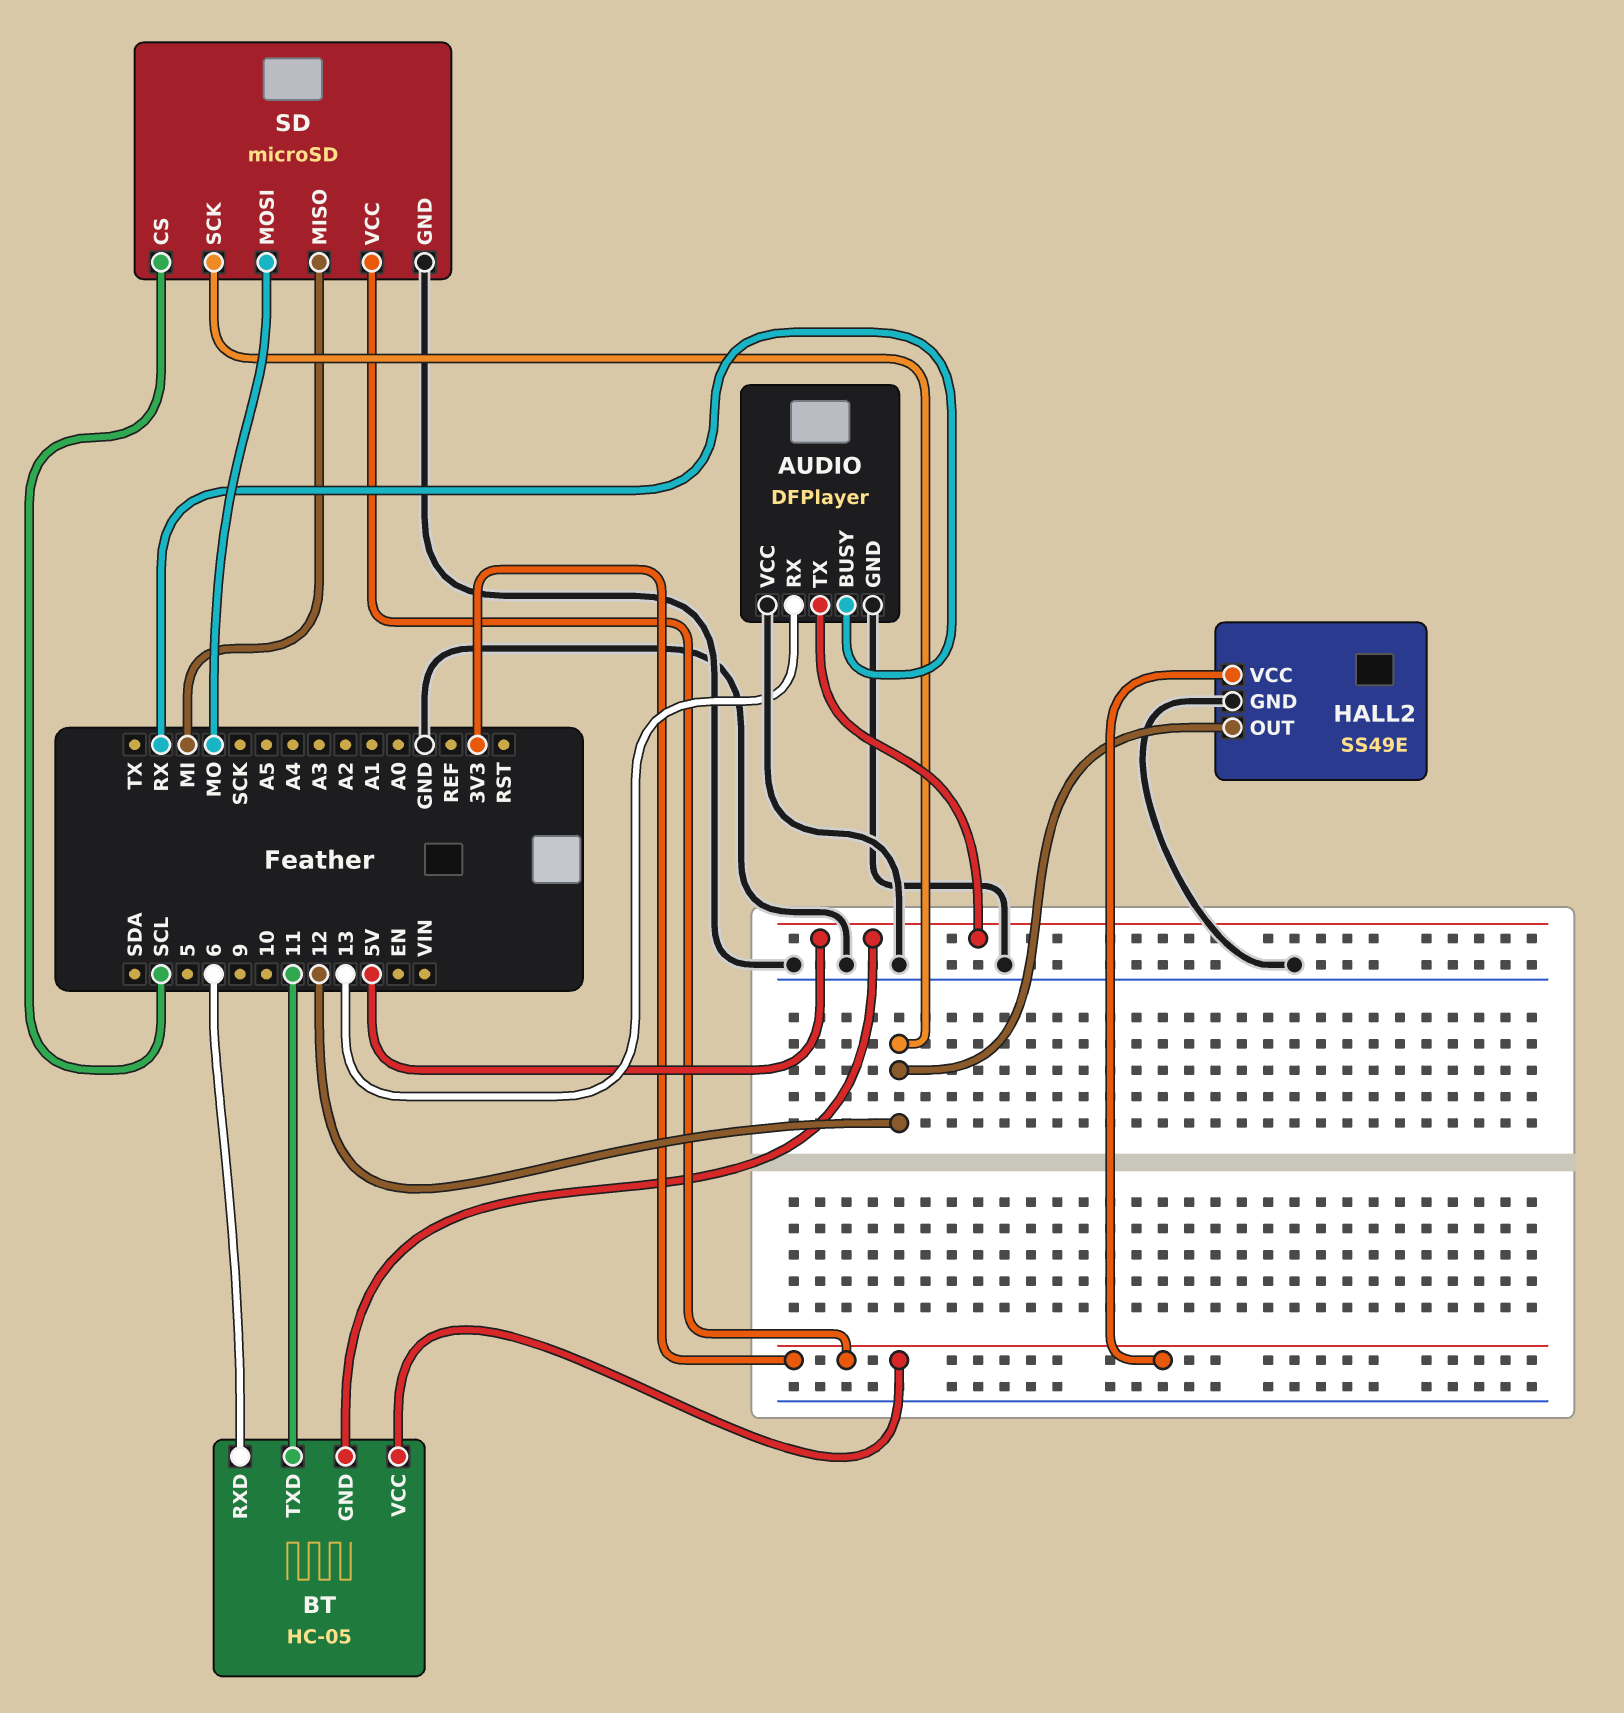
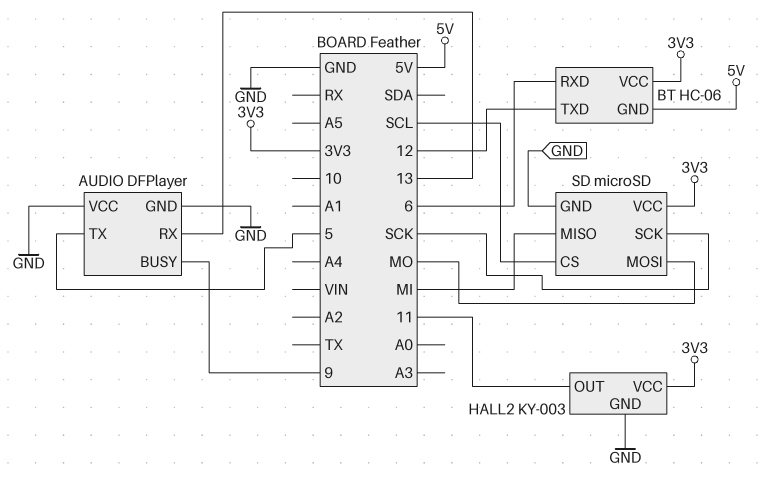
AUDIO pin BUSY: RX -> 9
AUDIO pin TX: 5V -> 5
BT: HC-05 -> HC-06
BT pin TXD: 11 -> 12
HALL2: SS49E -> KY-003
HALL2 pin OUT: 12 -> 11
SD pin SCK: 12 -> SCK

